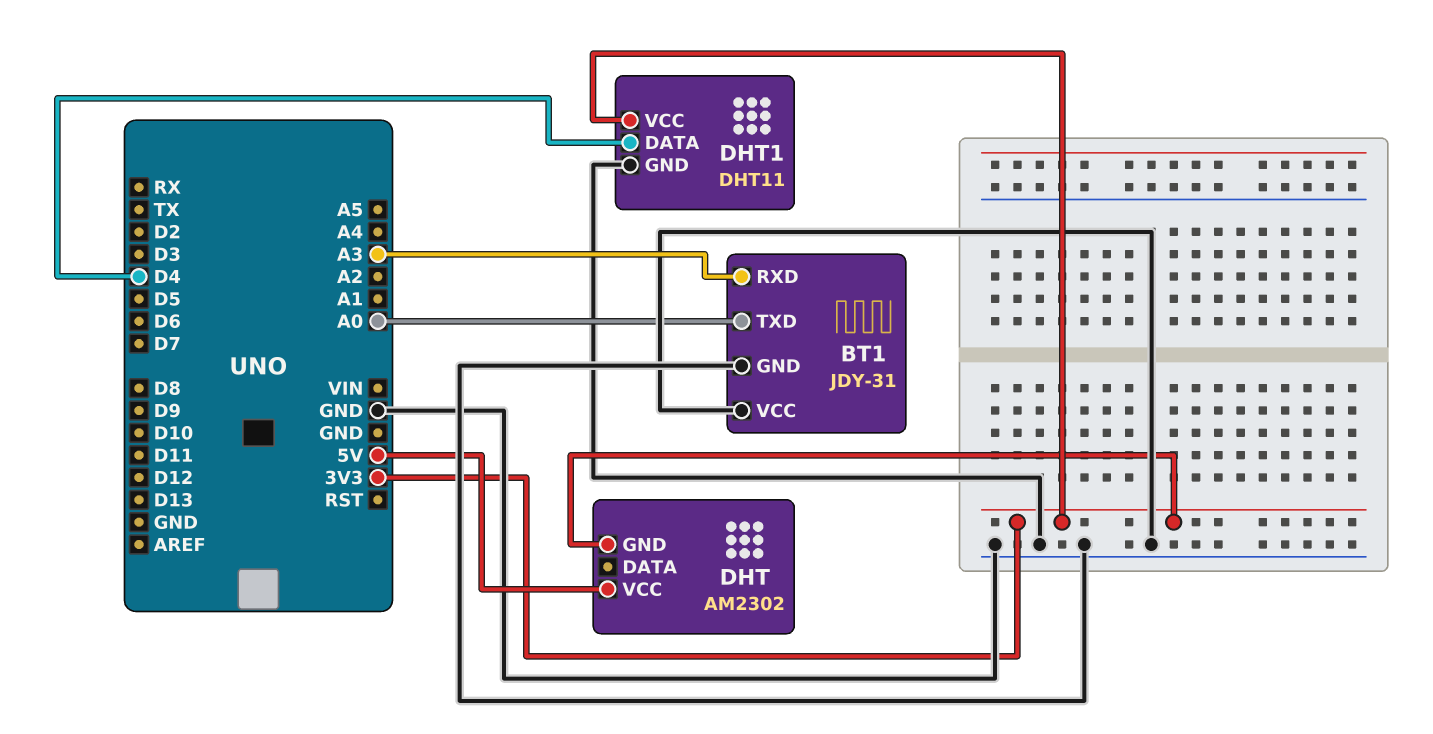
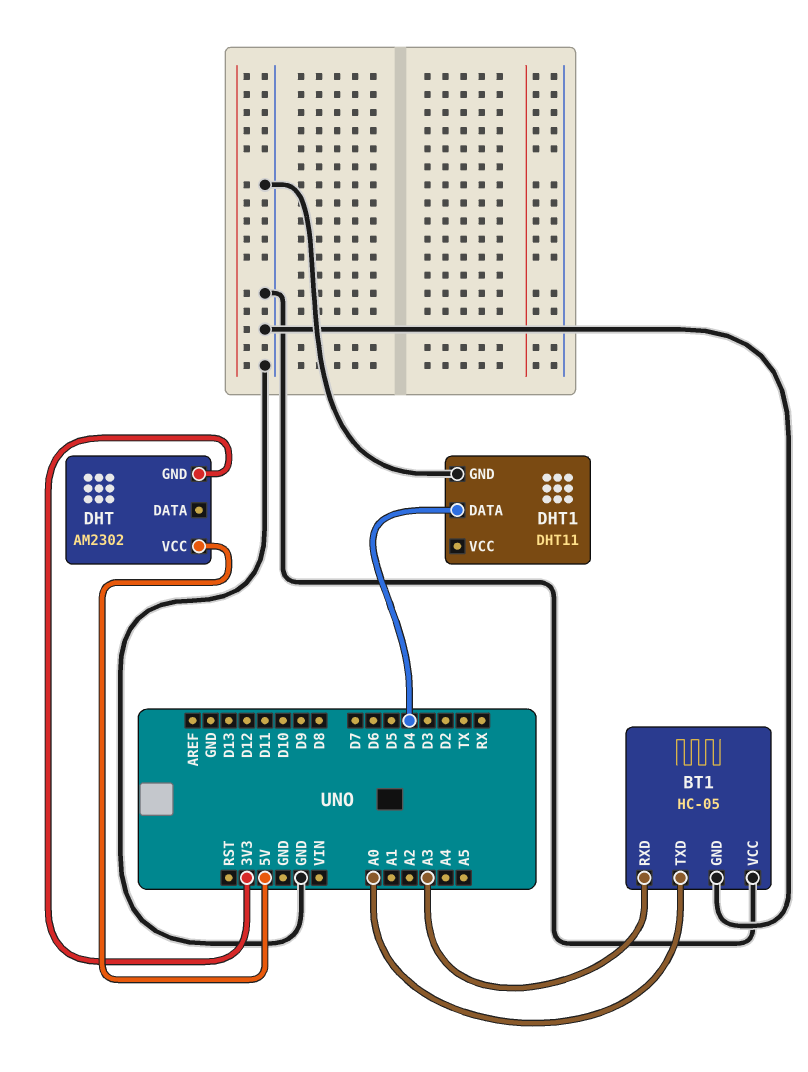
BT1: JDY-31 -> HC-05
DHT1 pin VCC: 3V3 -> none

